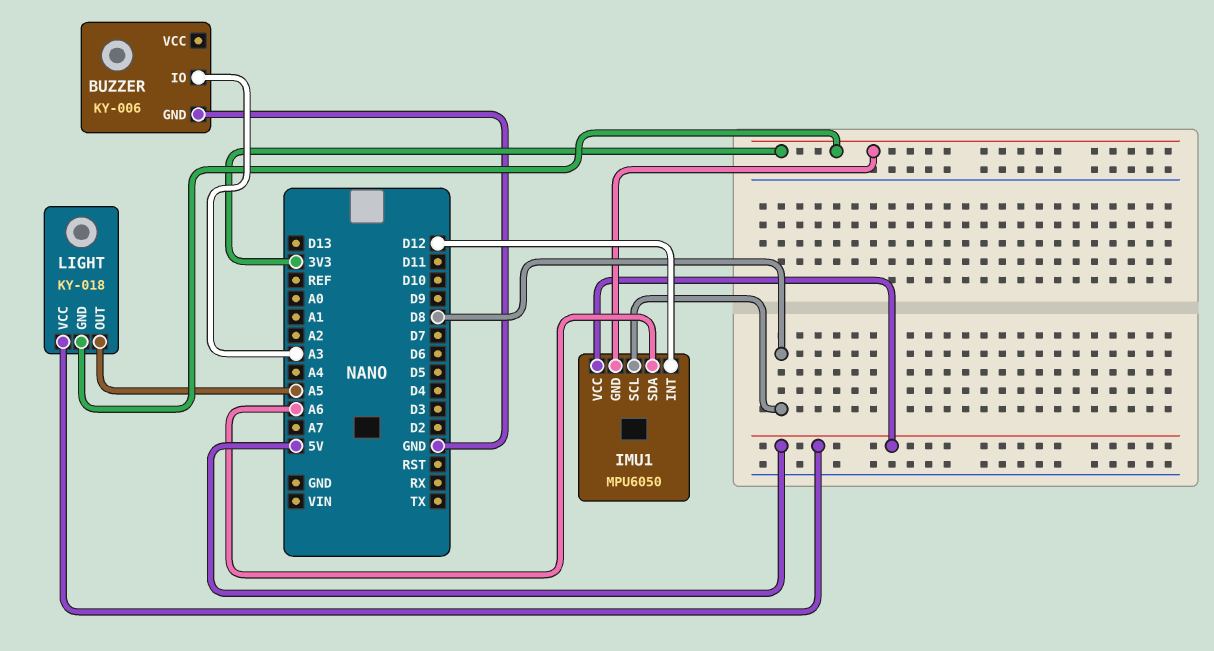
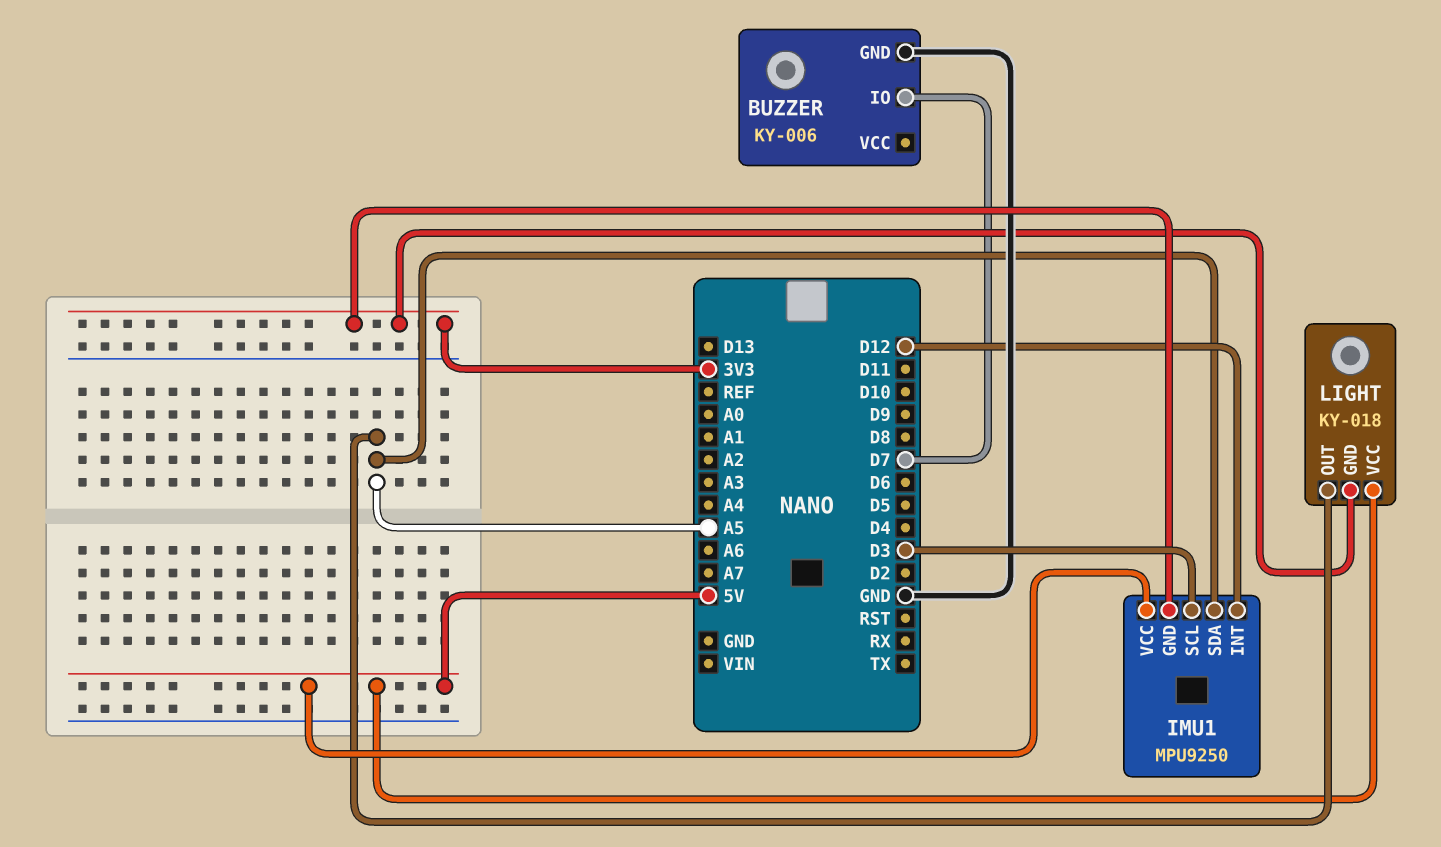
BUZZER pin IO: A3 -> D7
IMU1: MPU6050 -> MPU9250
IMU1 pin SCL: D8 -> D3
IMU1 pin SDA: A6 -> A5

